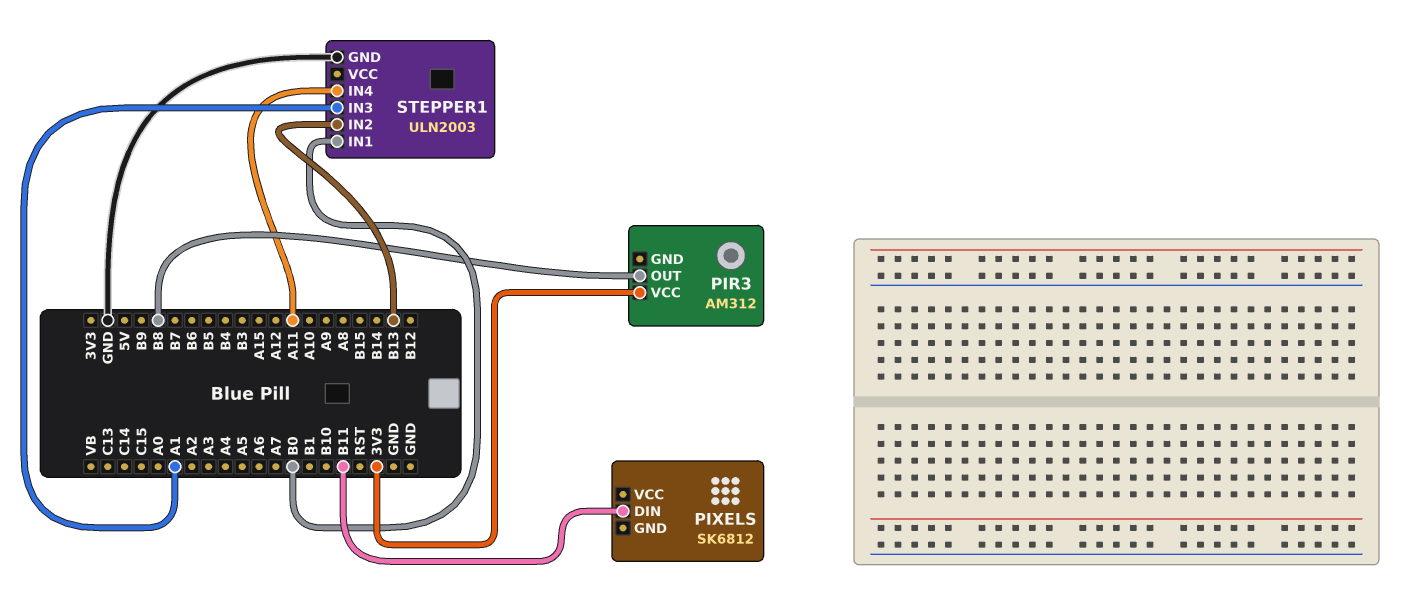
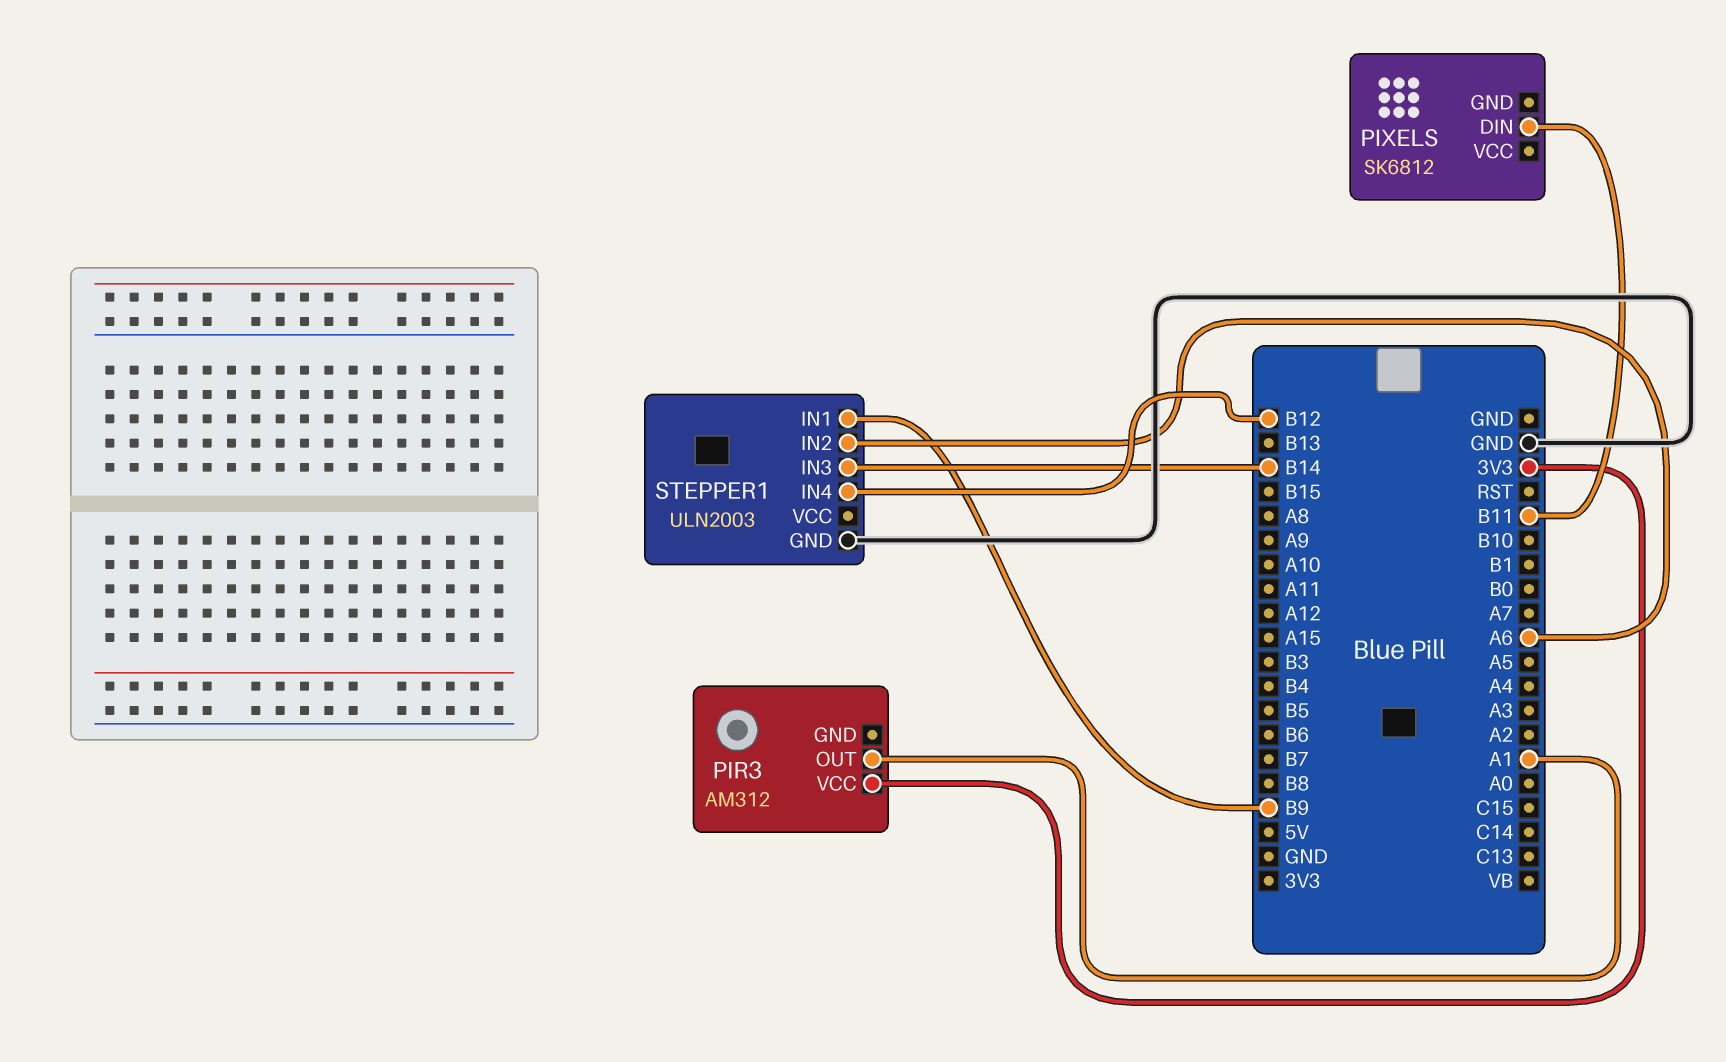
PIR3 pin OUT: B8 -> A1
STEPPER1 pin IN1: B0 -> B9
STEPPER1 pin IN2: B13 -> A6
STEPPER1 pin IN3: A1 -> B14
STEPPER1 pin IN4: A11 -> B12

